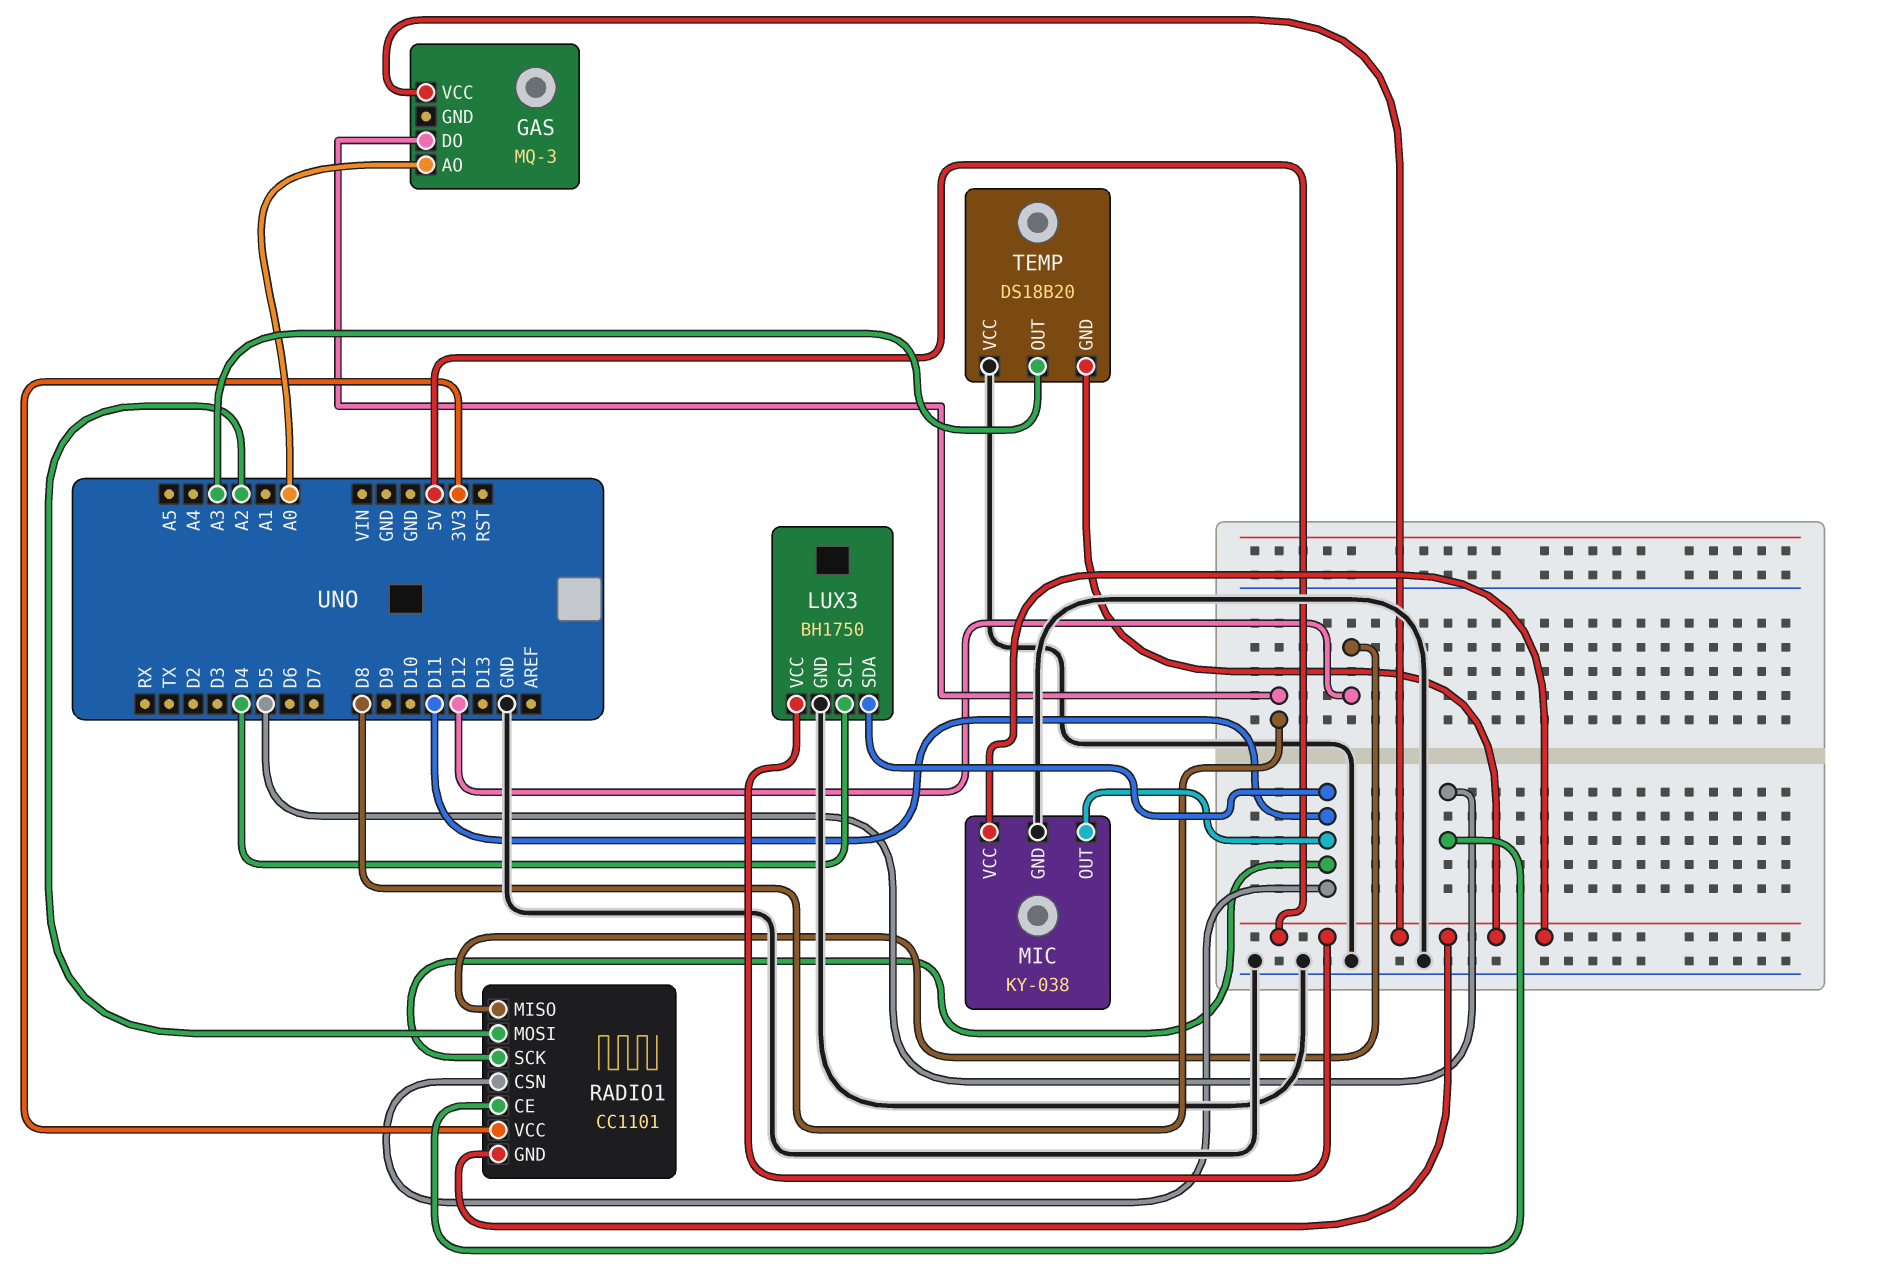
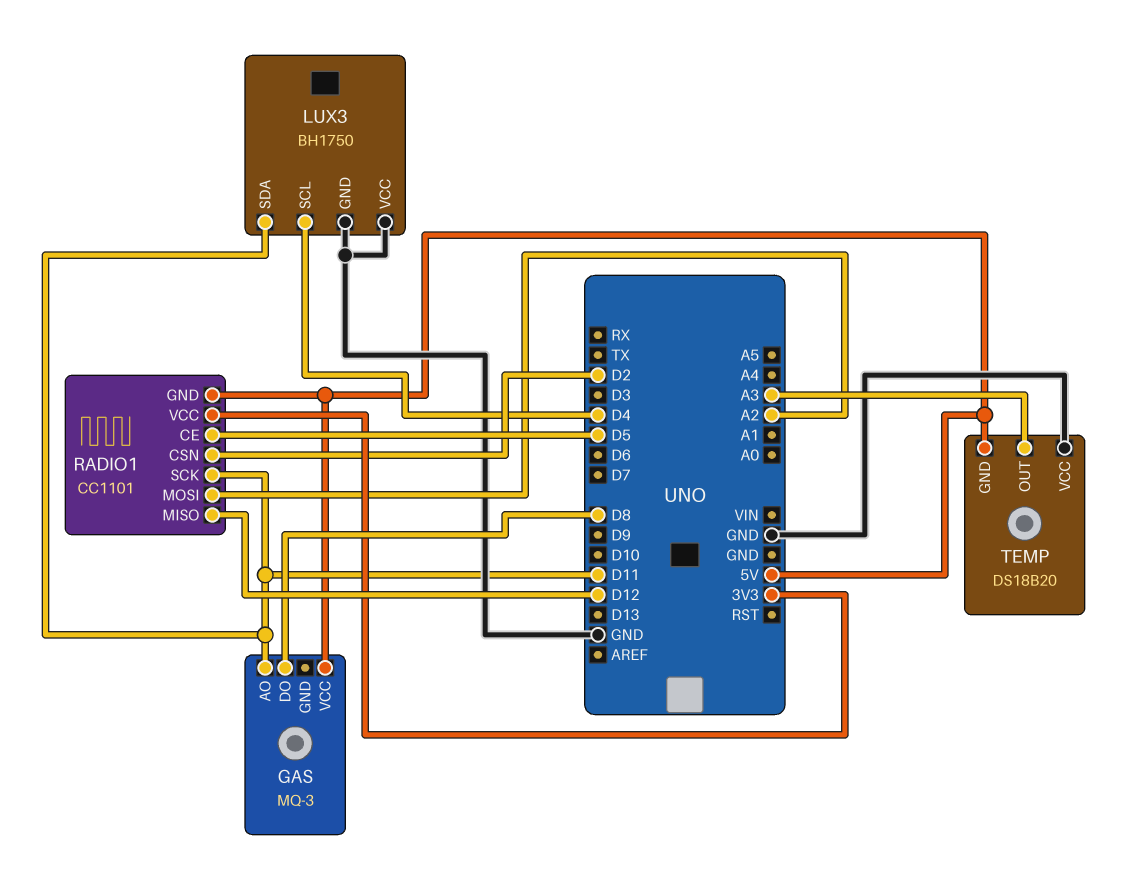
GAS pin AO: A0 -> D11
LUX3 pin VCC: 5V -> GND
MIC: KY-038 -> none
MIC pin GND: GND -> none
MIC pin OUT: D11 -> none
MIC pin VCC: 5V -> none
RADIO1 pin CSN: D11 -> D2

